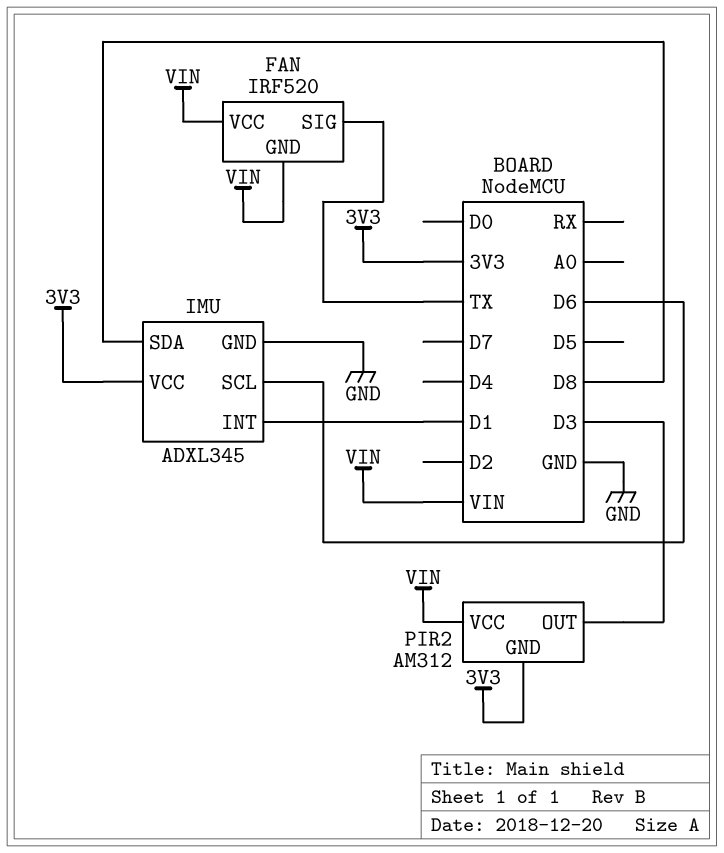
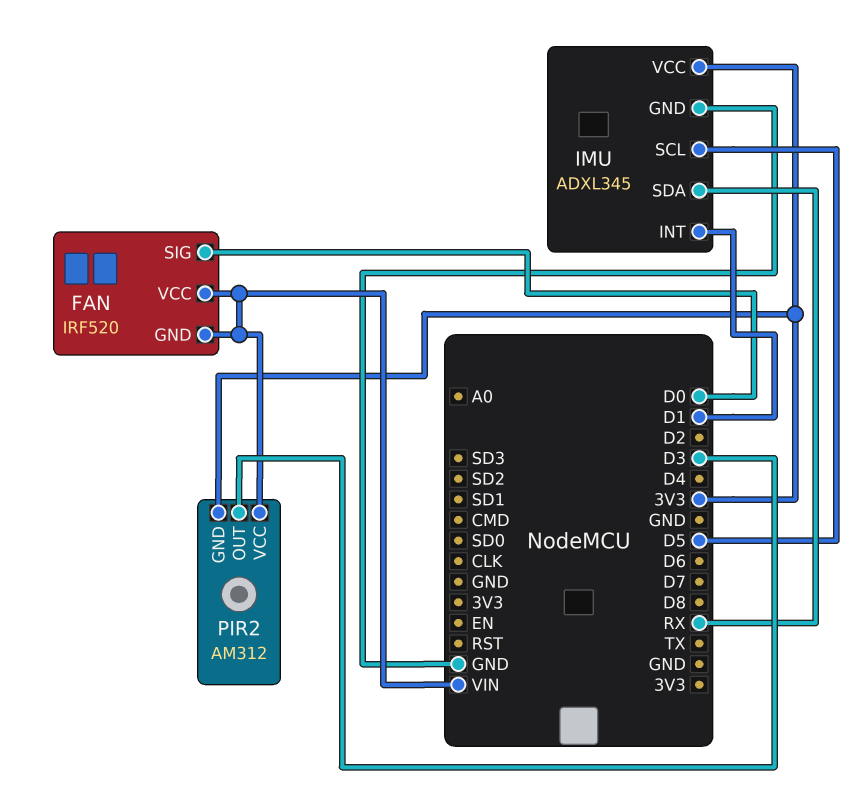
FAN pin SIG: TX -> D0
IMU pin SCL: D6 -> D5
IMU pin SDA: D8 -> RX

